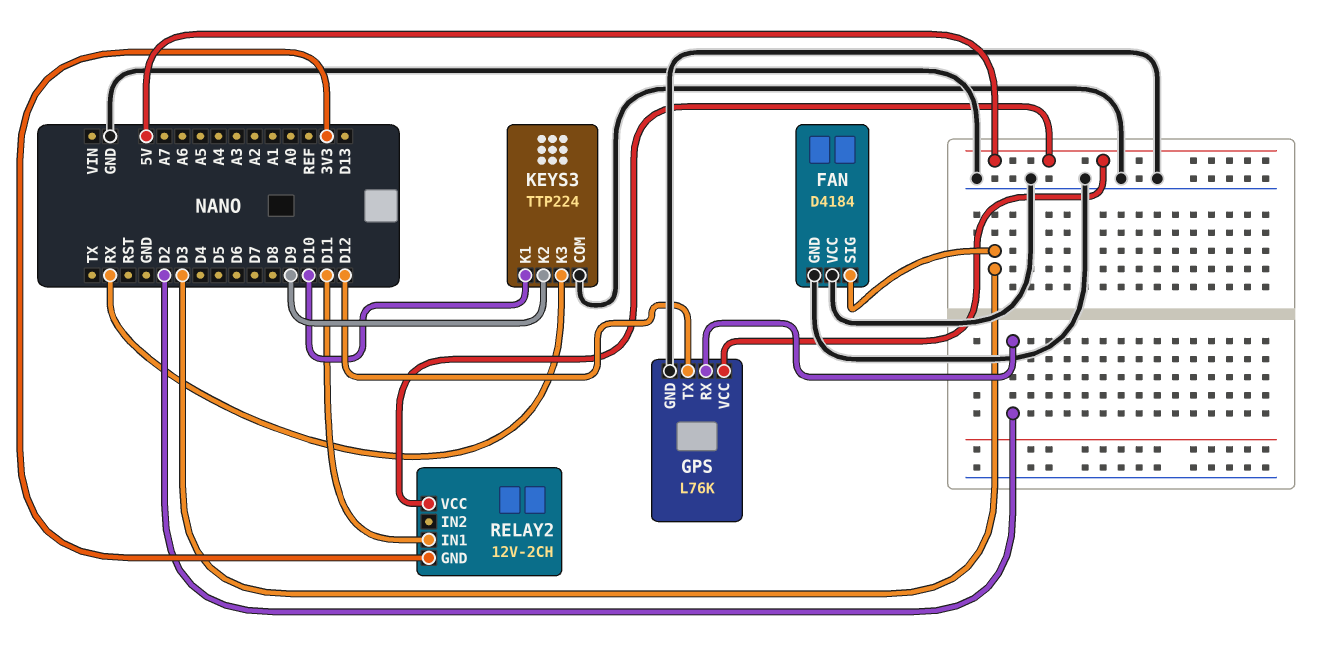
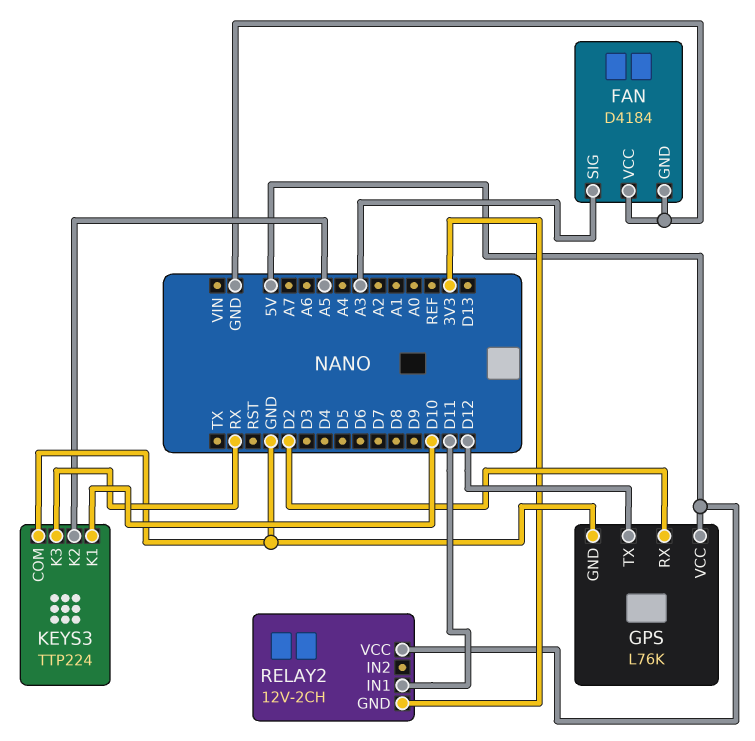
FAN pin SIG: D3 -> A3
KEYS3 pin K2: D9 -> A5

